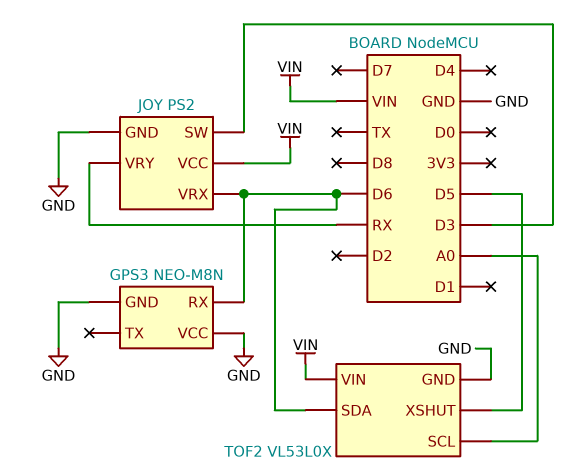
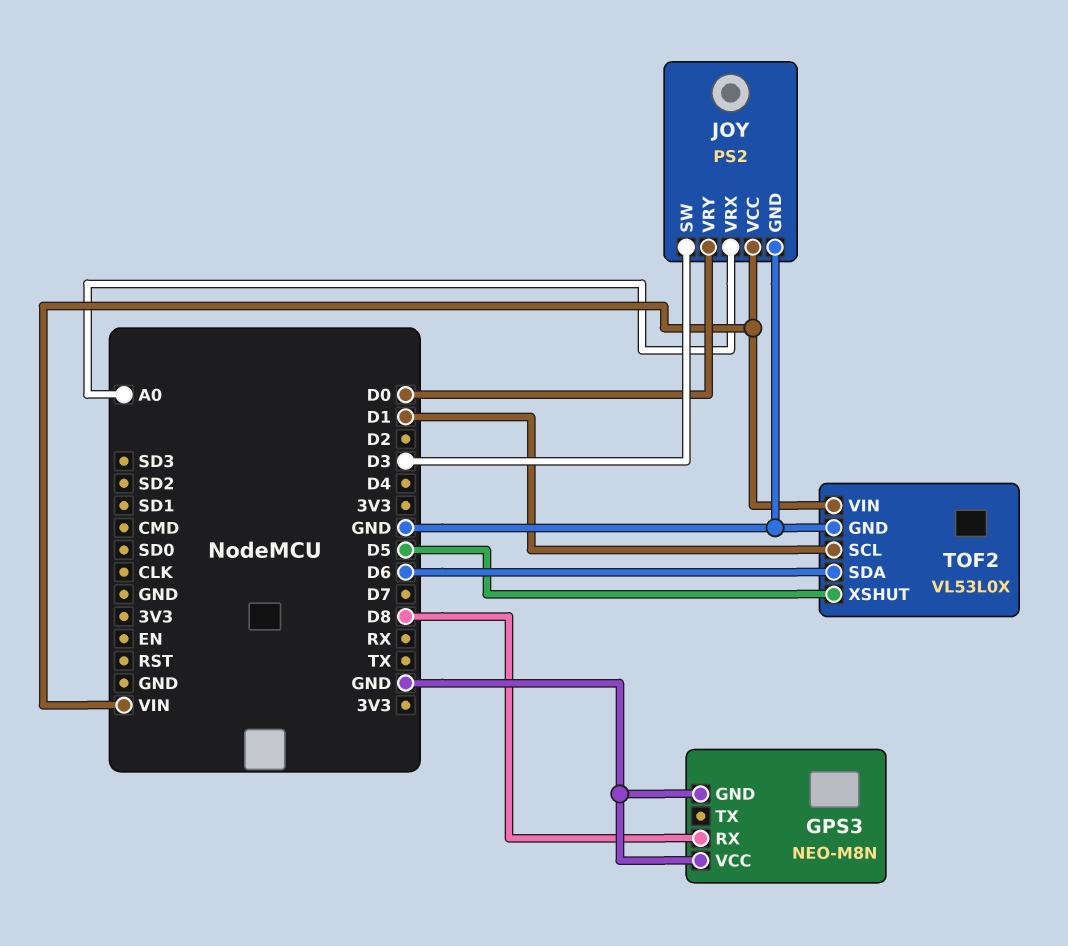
GPS3 pin RX: D6 -> D8
JOY pin VRX: D6 -> A0
JOY pin VRY: RX -> D0
TOF2 pin SCL: A0 -> D1

